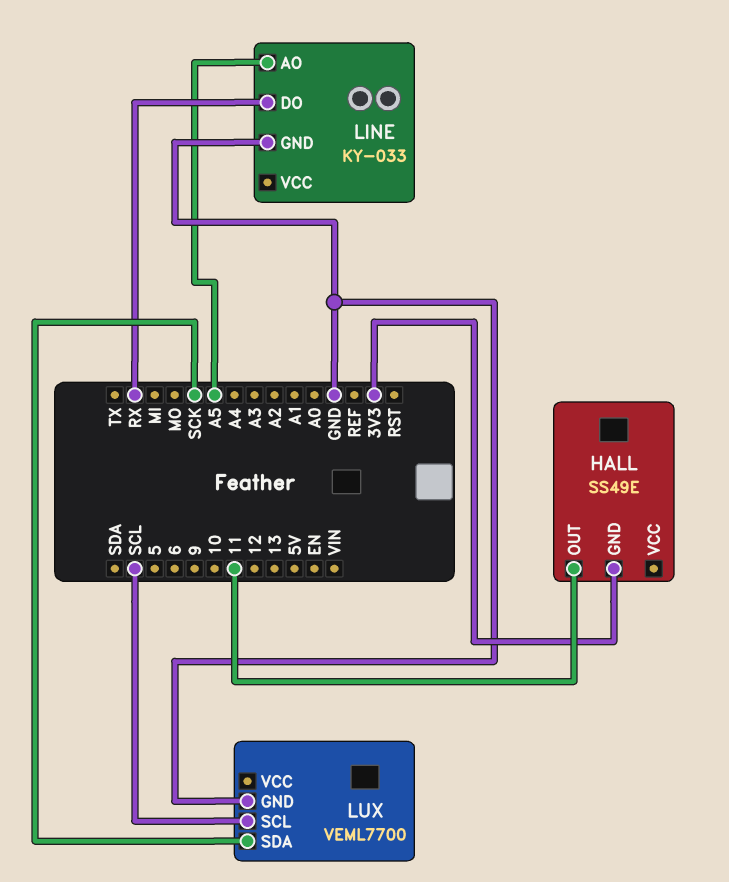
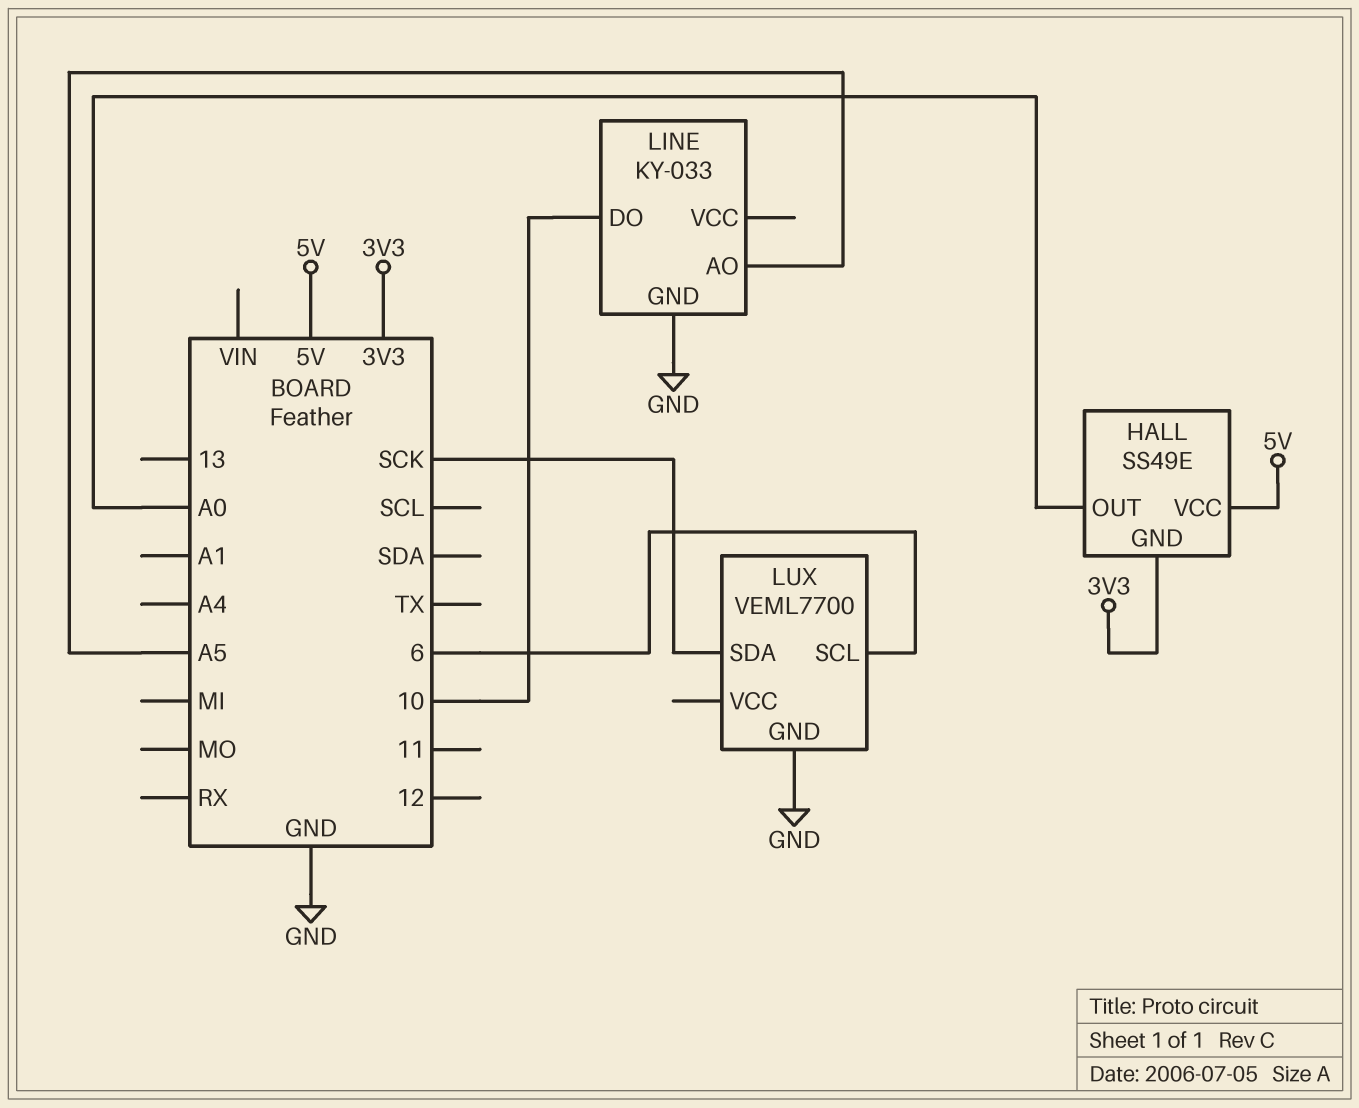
HALL pin OUT: 11 -> A0
HALL pin VCC: none -> 5V
LINE pin DO: RX -> 10
LUX pin SCL: SCL -> 6

